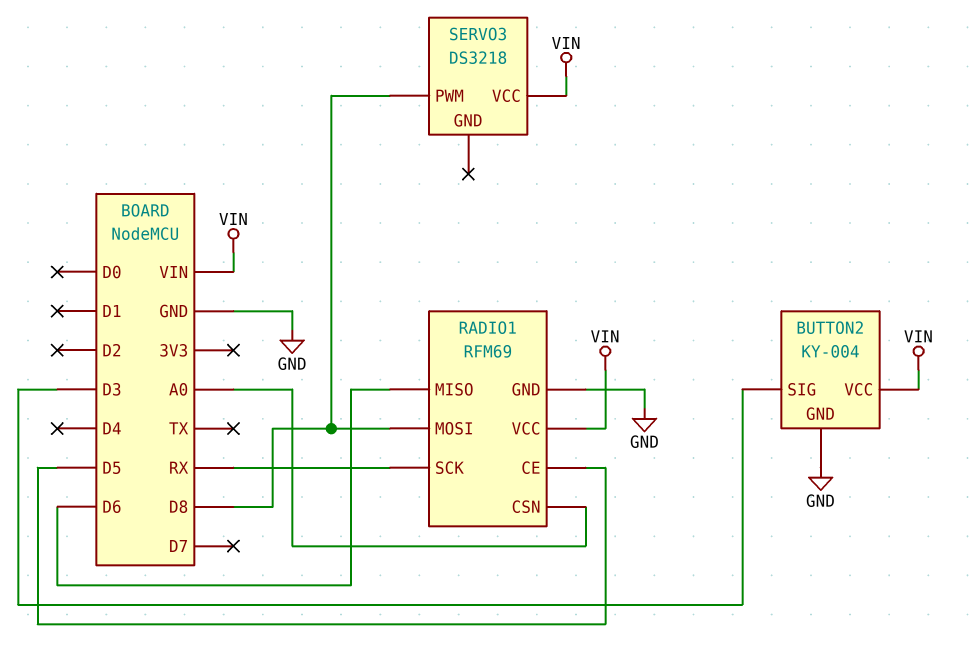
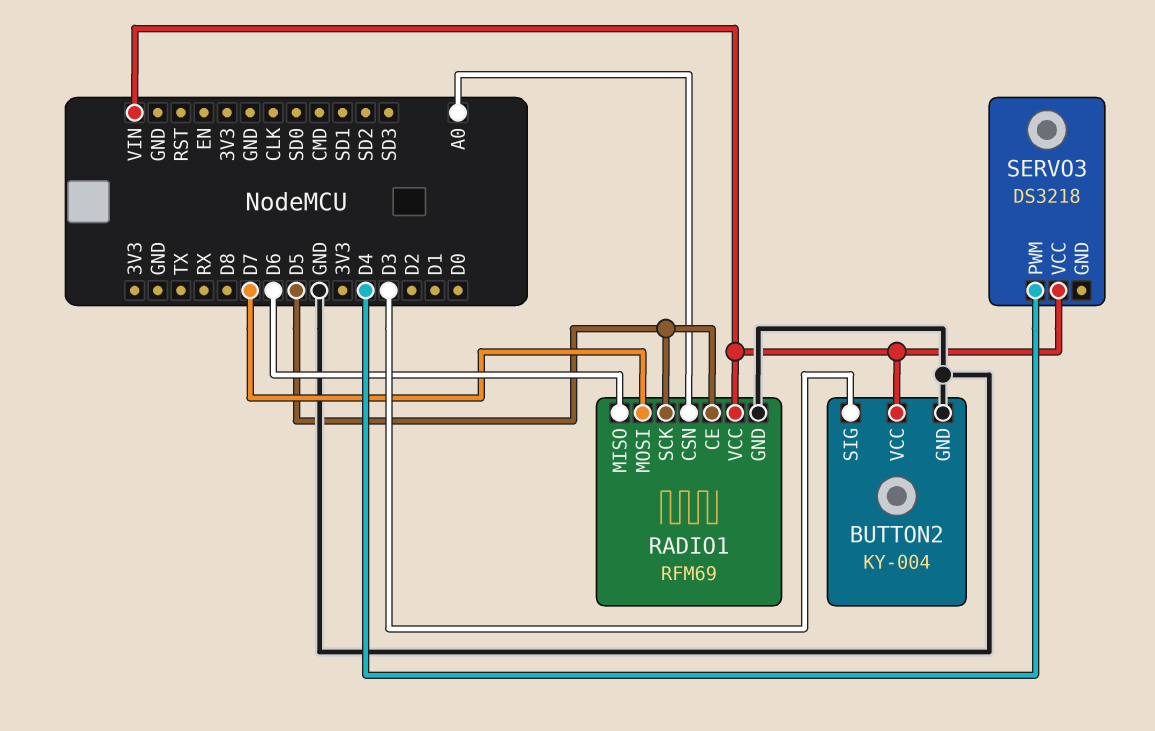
RADIO1 pin MOSI: D8 -> D7
RADIO1 pin SCK: RX -> D5
SERVO3 pin PWM: D8 -> D4

